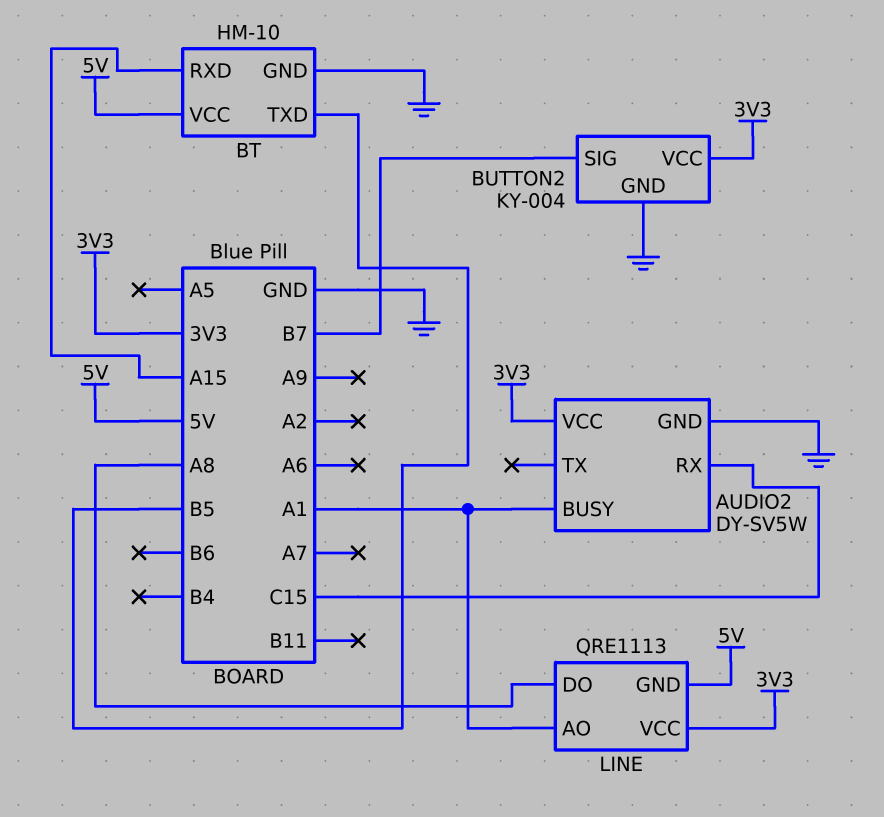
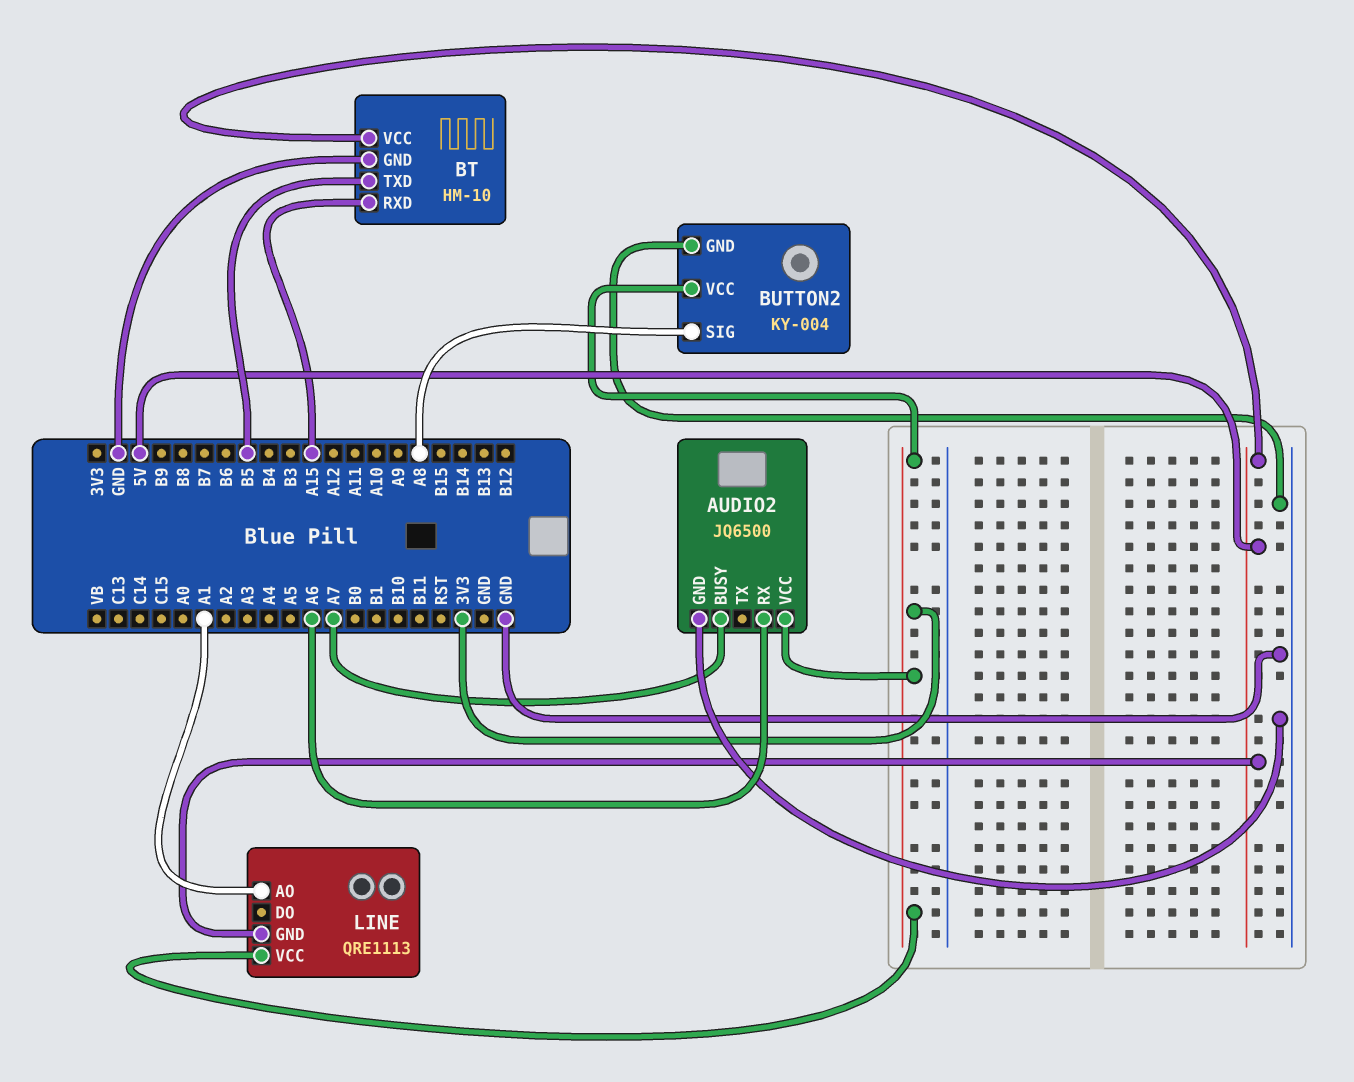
AUDIO2: DY-SV5W -> JQ6500
AUDIO2 pin BUSY: A1 -> A7
AUDIO2 pin RX: C15 -> A6
BUTTON2 pin SIG: B7 -> A8
LINE pin DO: A8 -> none

